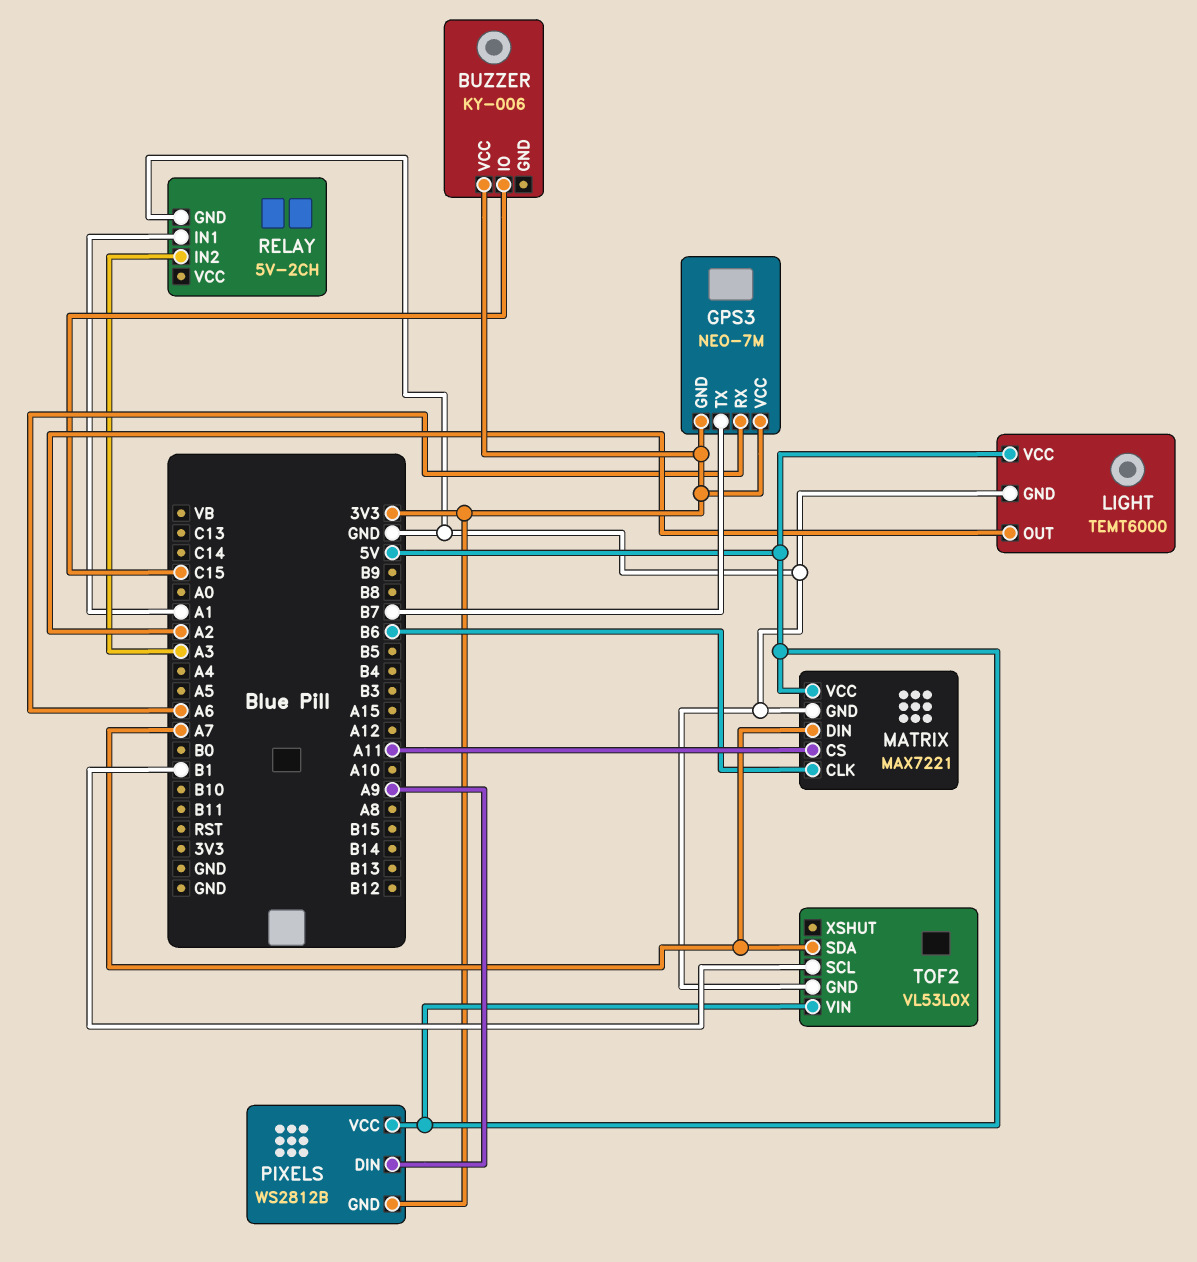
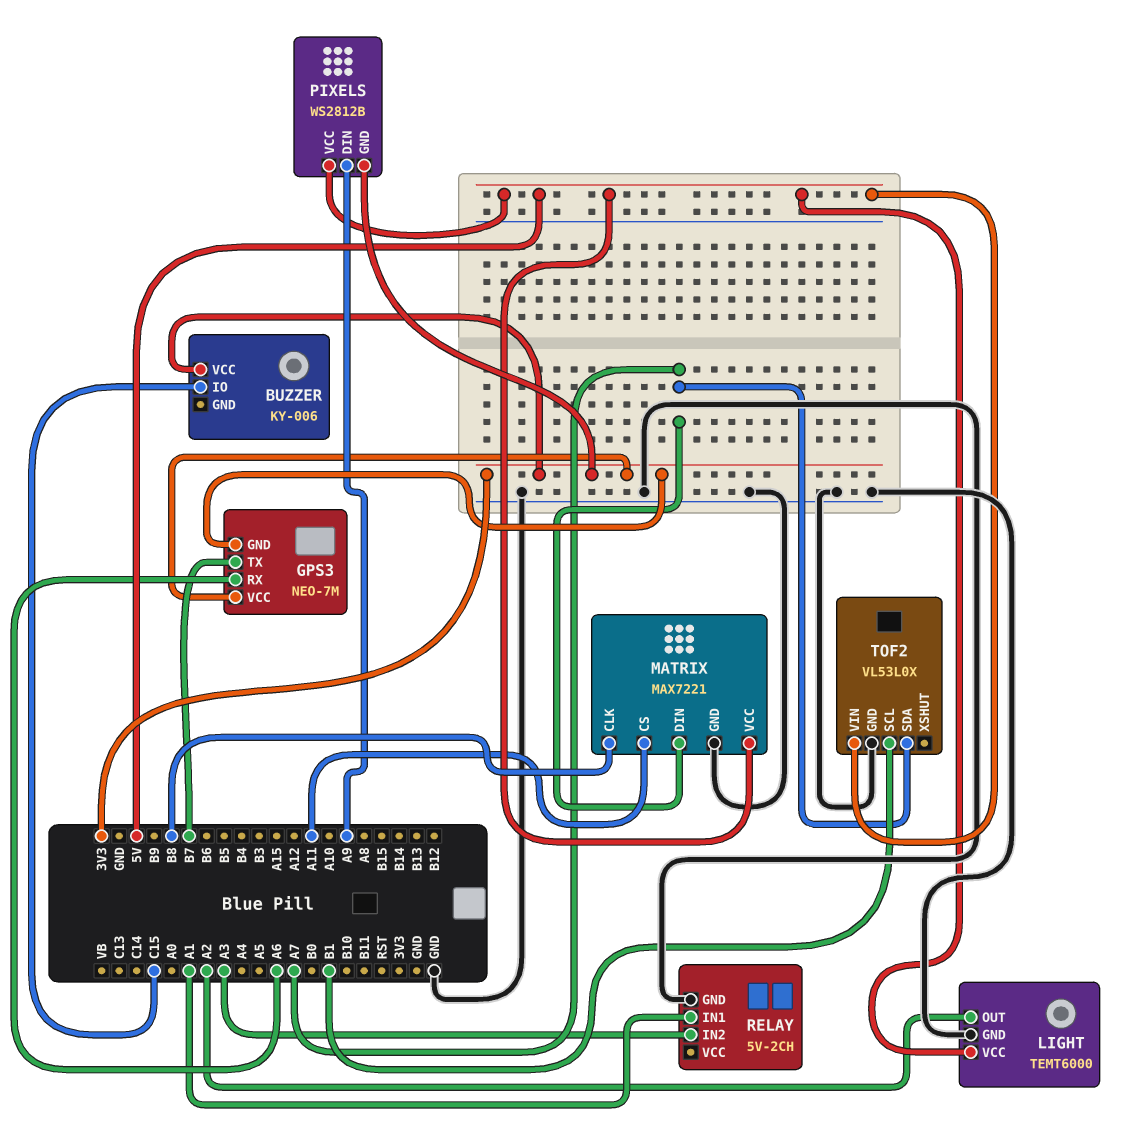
MATRIX pin CLK: B6 -> B8

